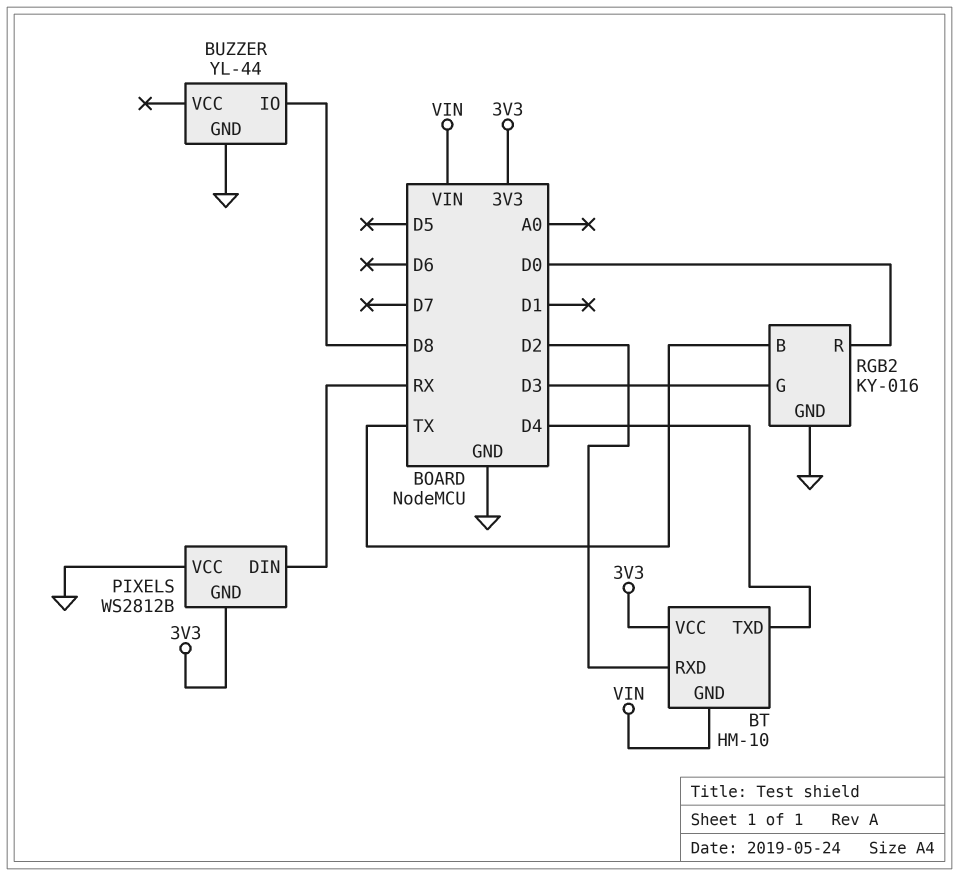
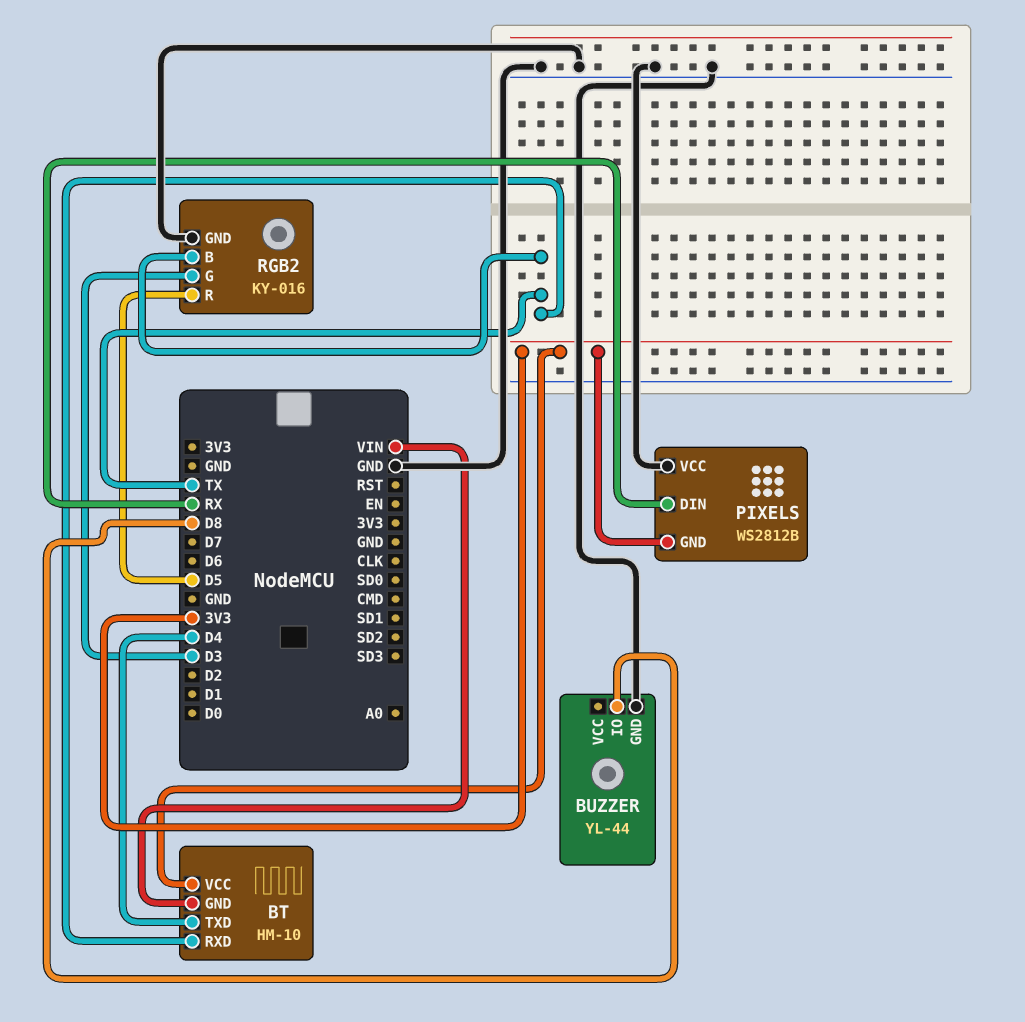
BT pin RXD: D2 -> TX
RGB2 pin R: D0 -> D5

